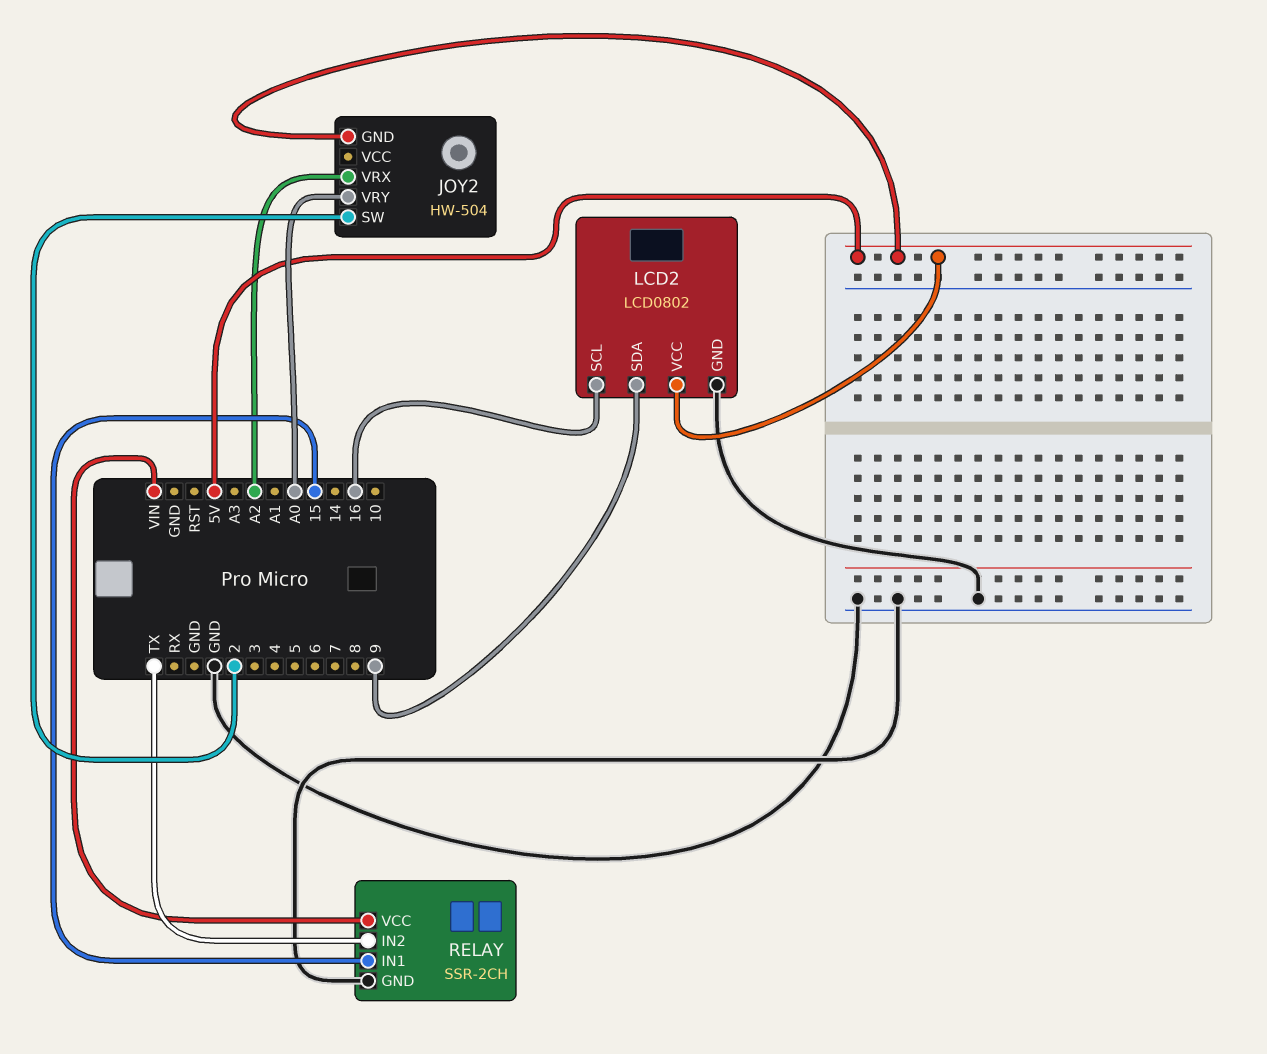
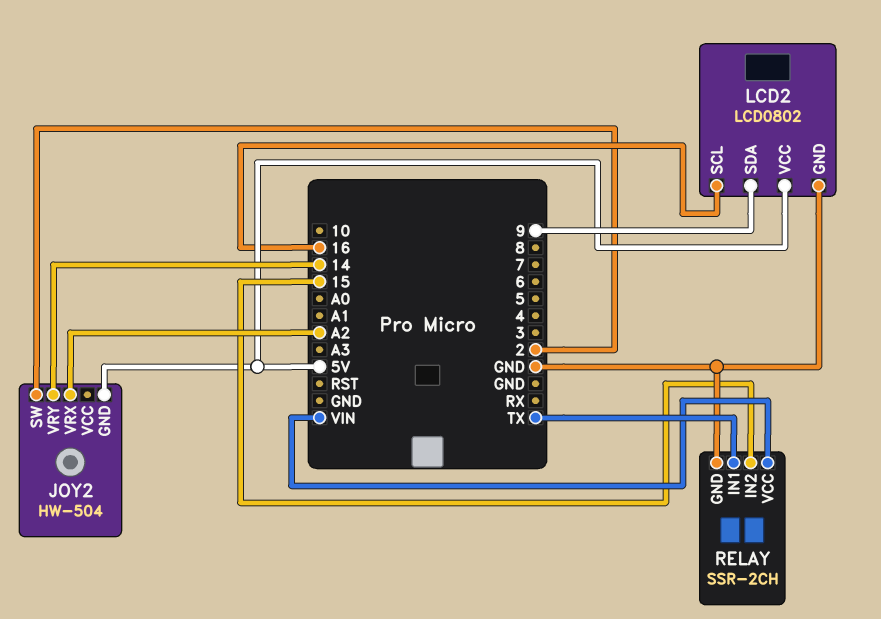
JOY2 pin VRY: A0 -> 14
RELAY pin IN1: 15 -> TX
RELAY pin IN2: TX -> 15

